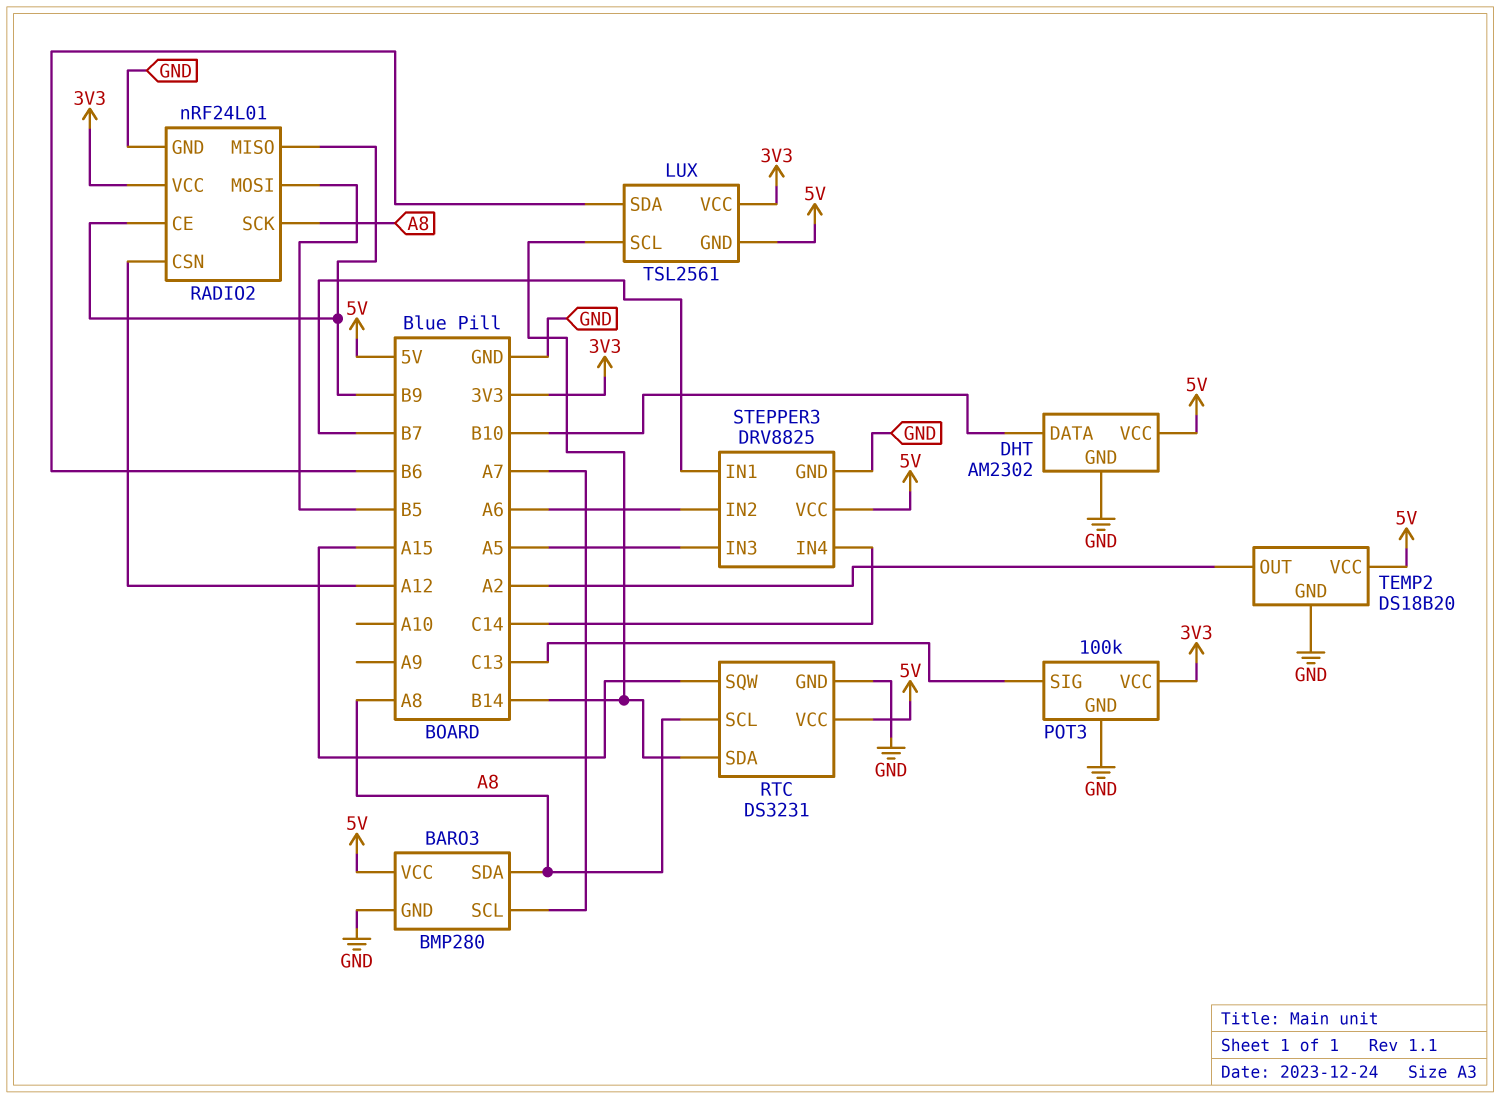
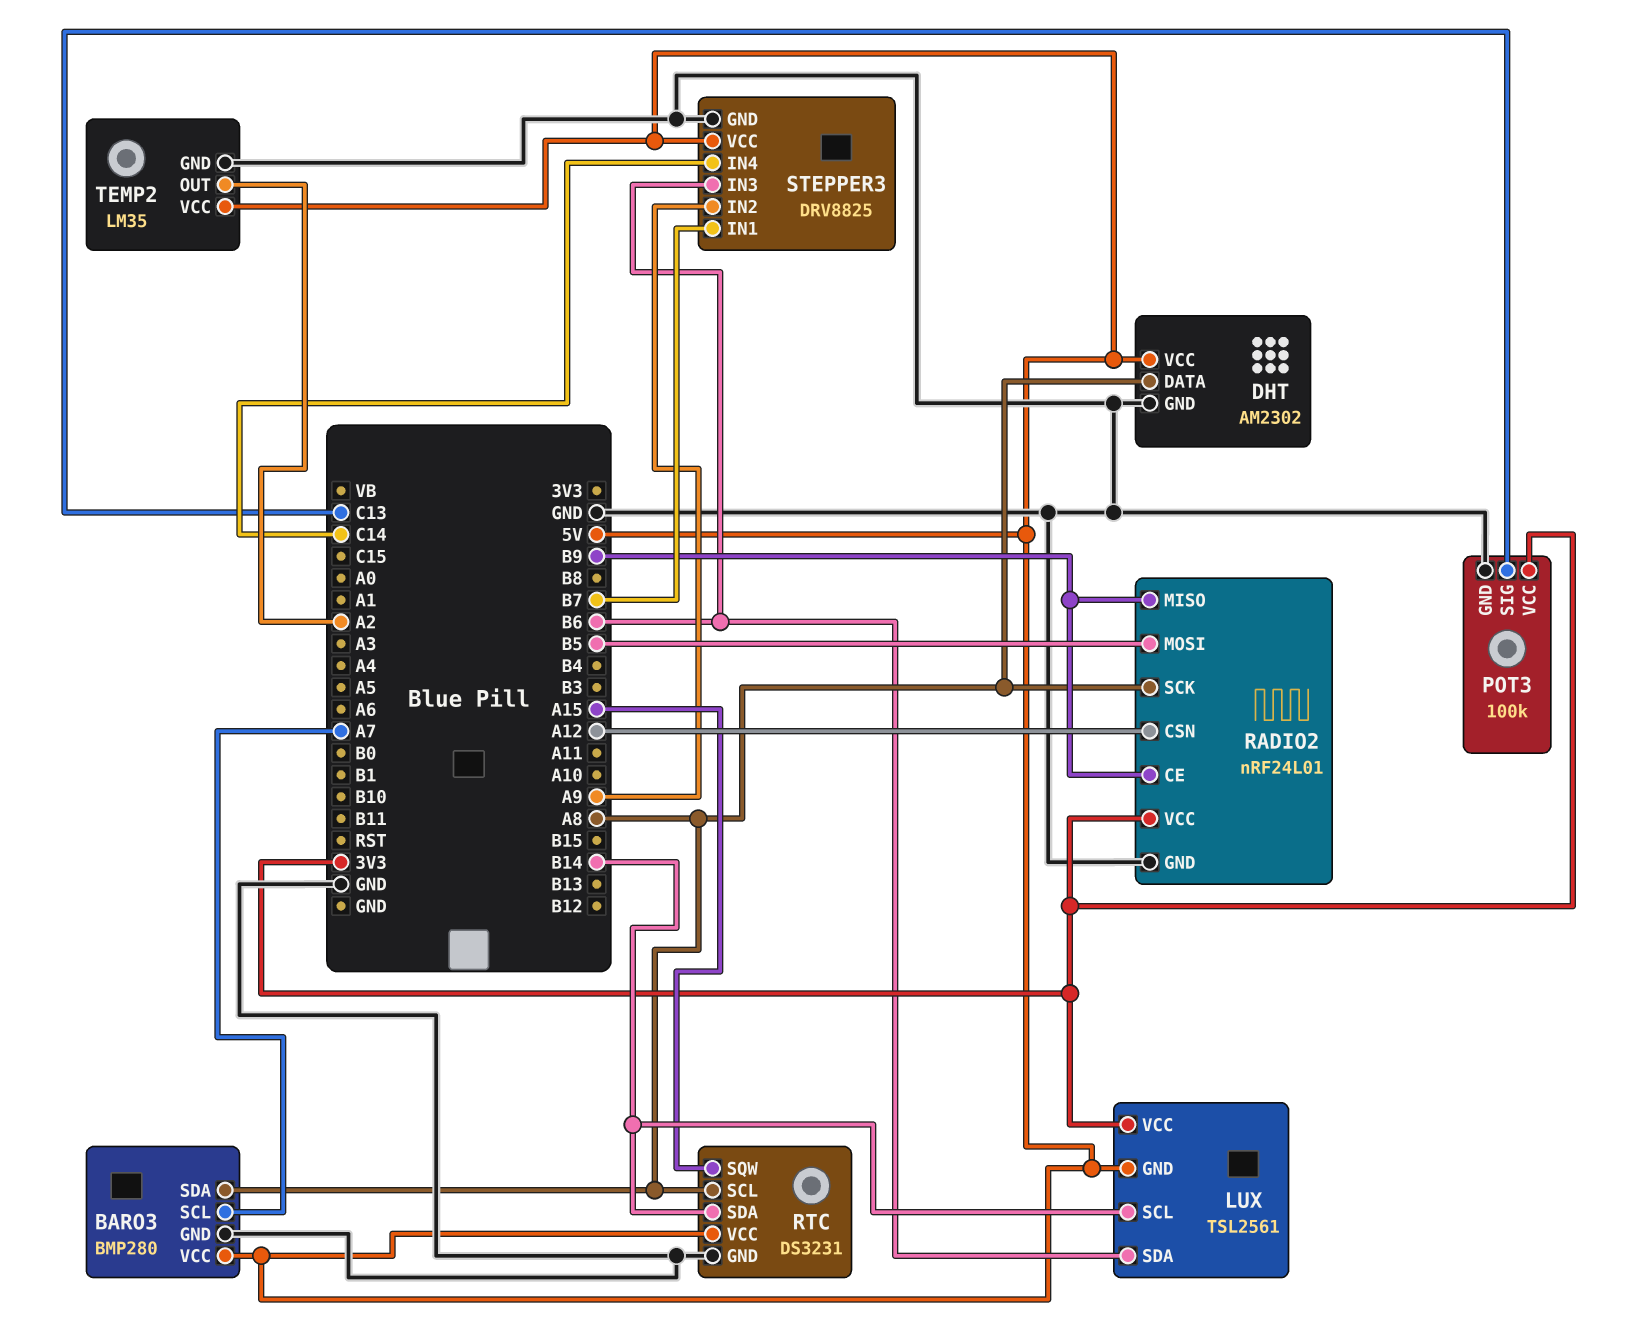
DHT pin DATA: B10 -> A8
STEPPER3 pin IN2: A6 -> A9
STEPPER3 pin IN3: A5 -> B6
TEMP2: DS18B20 -> LM35

